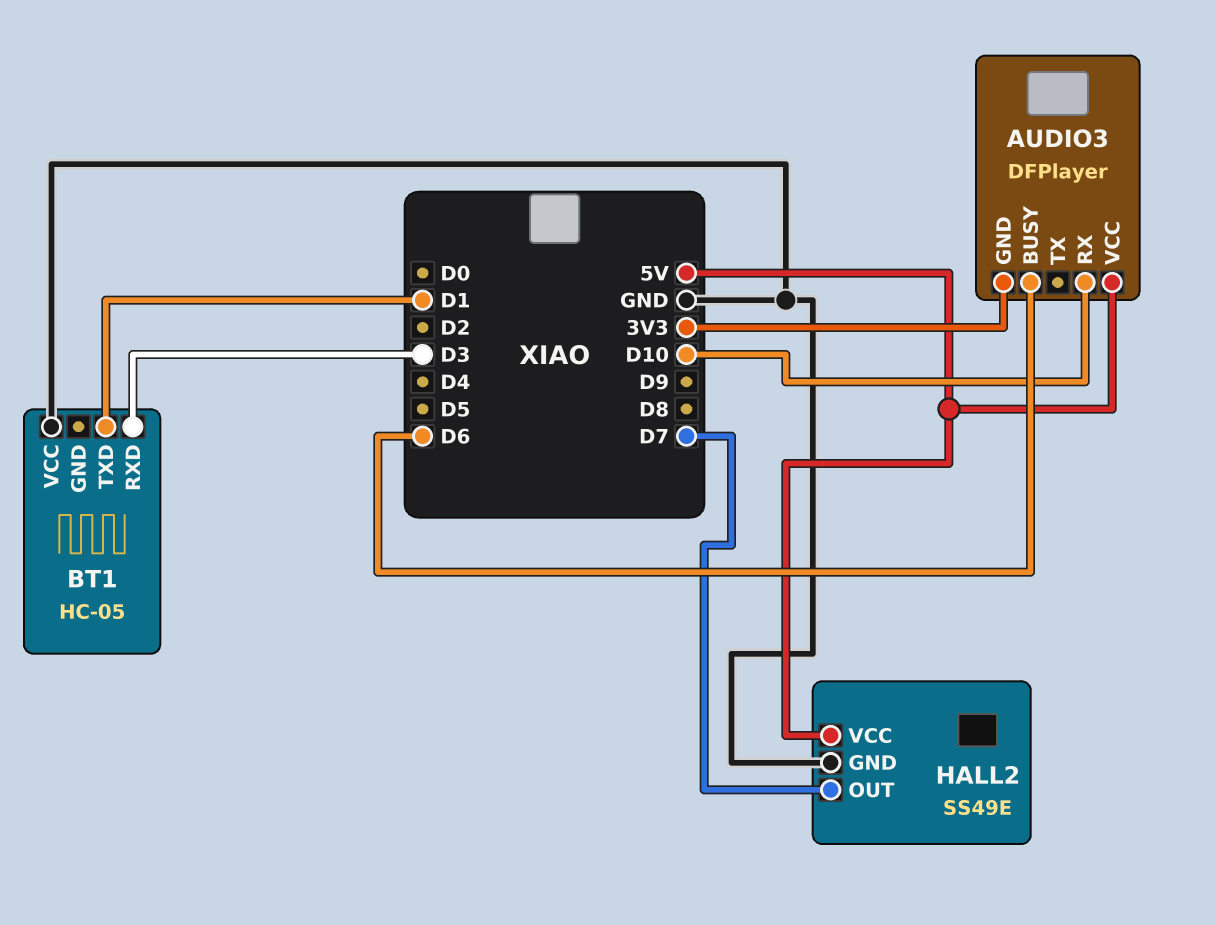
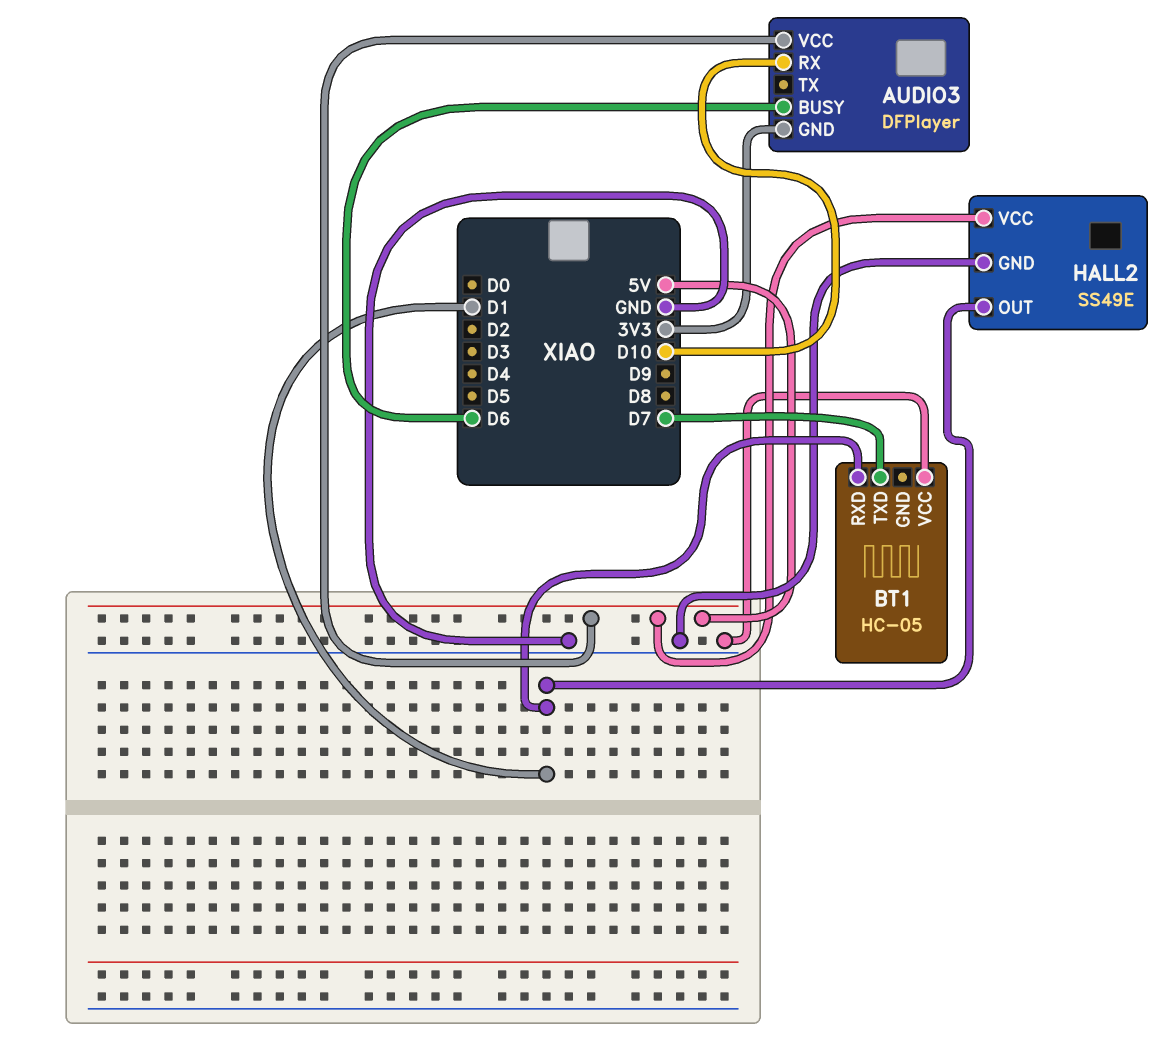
BT1 pin RXD: D3 -> D1
BT1 pin TXD: D1 -> D7
HALL2 pin OUT: D7 -> D1

